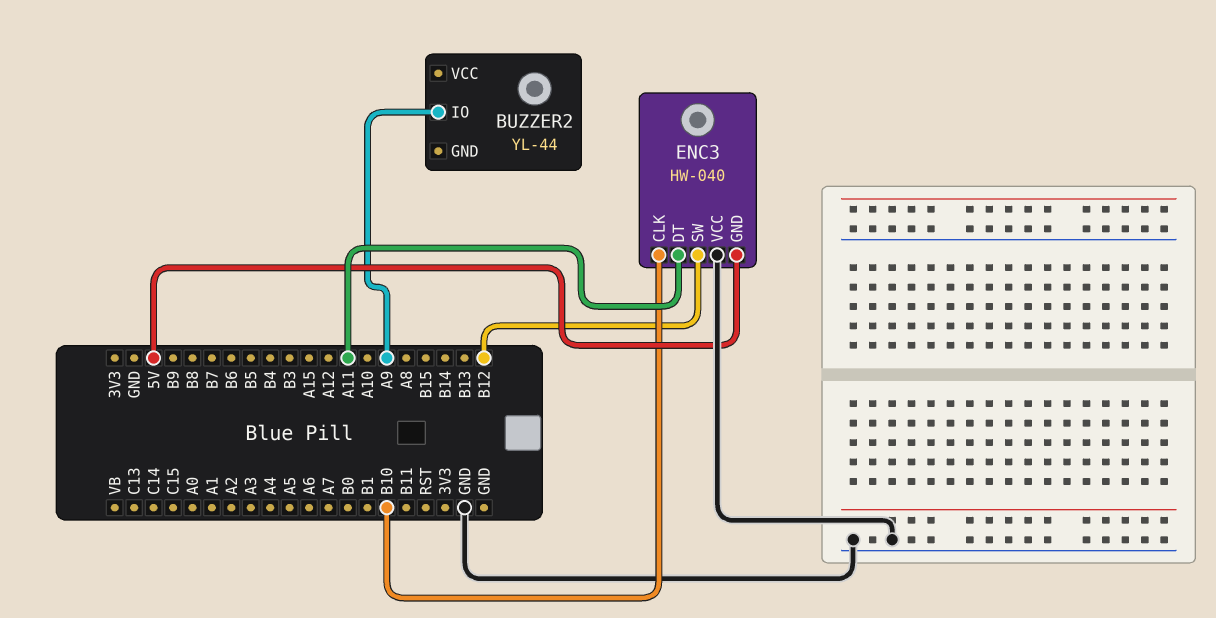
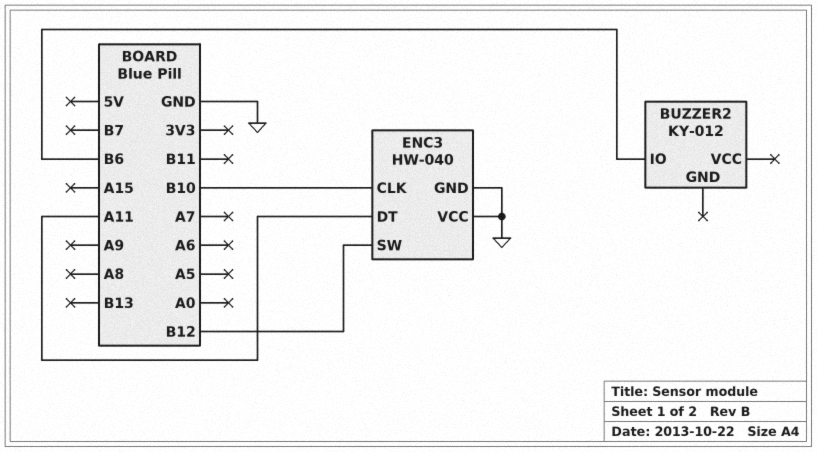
BUZZER2: YL-44 -> KY-012
BUZZER2 pin IO: A9 -> B6
ENC3 pin GND: 5V -> GND

